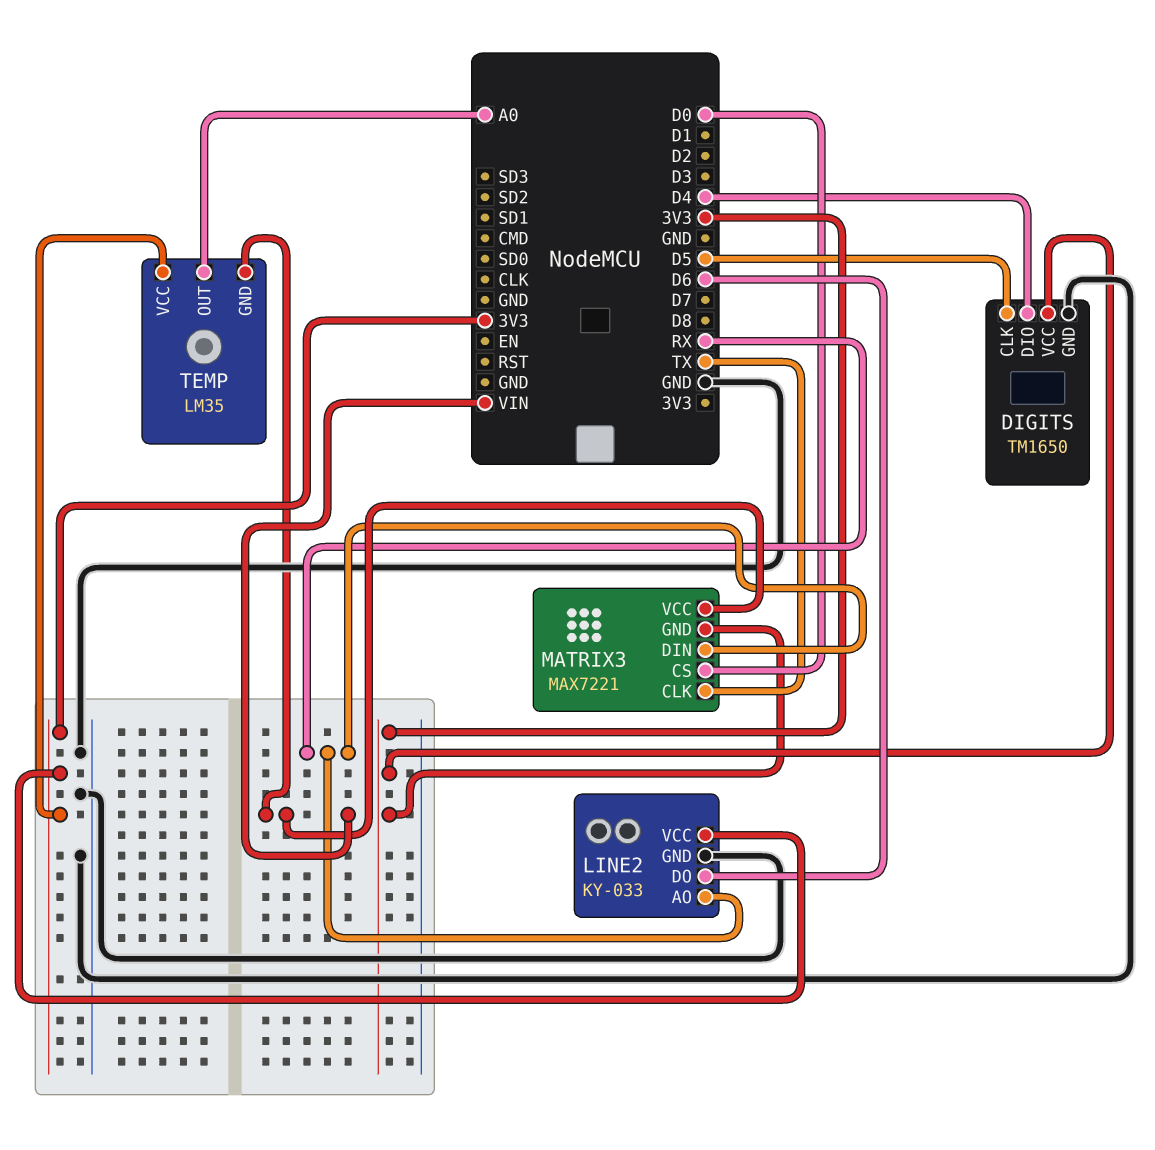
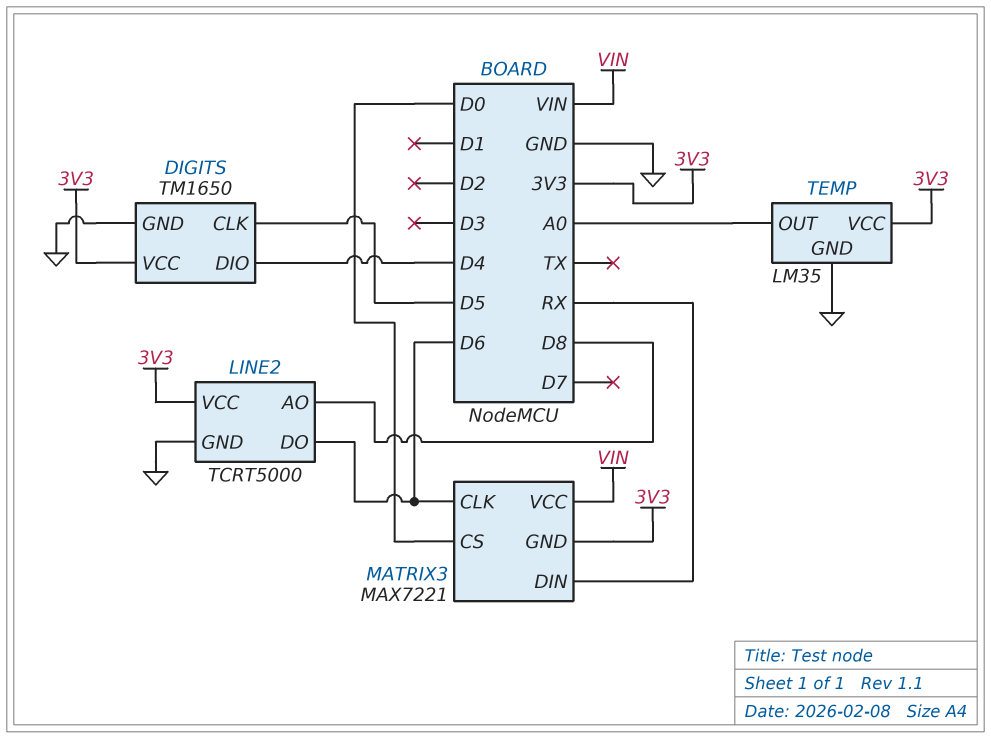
LINE2: KY-033 -> TCRT5000
LINE2 pin AO: RX -> D8
MATRIX3 pin CLK: TX -> D6
TEMP pin GND: VIN -> GND

